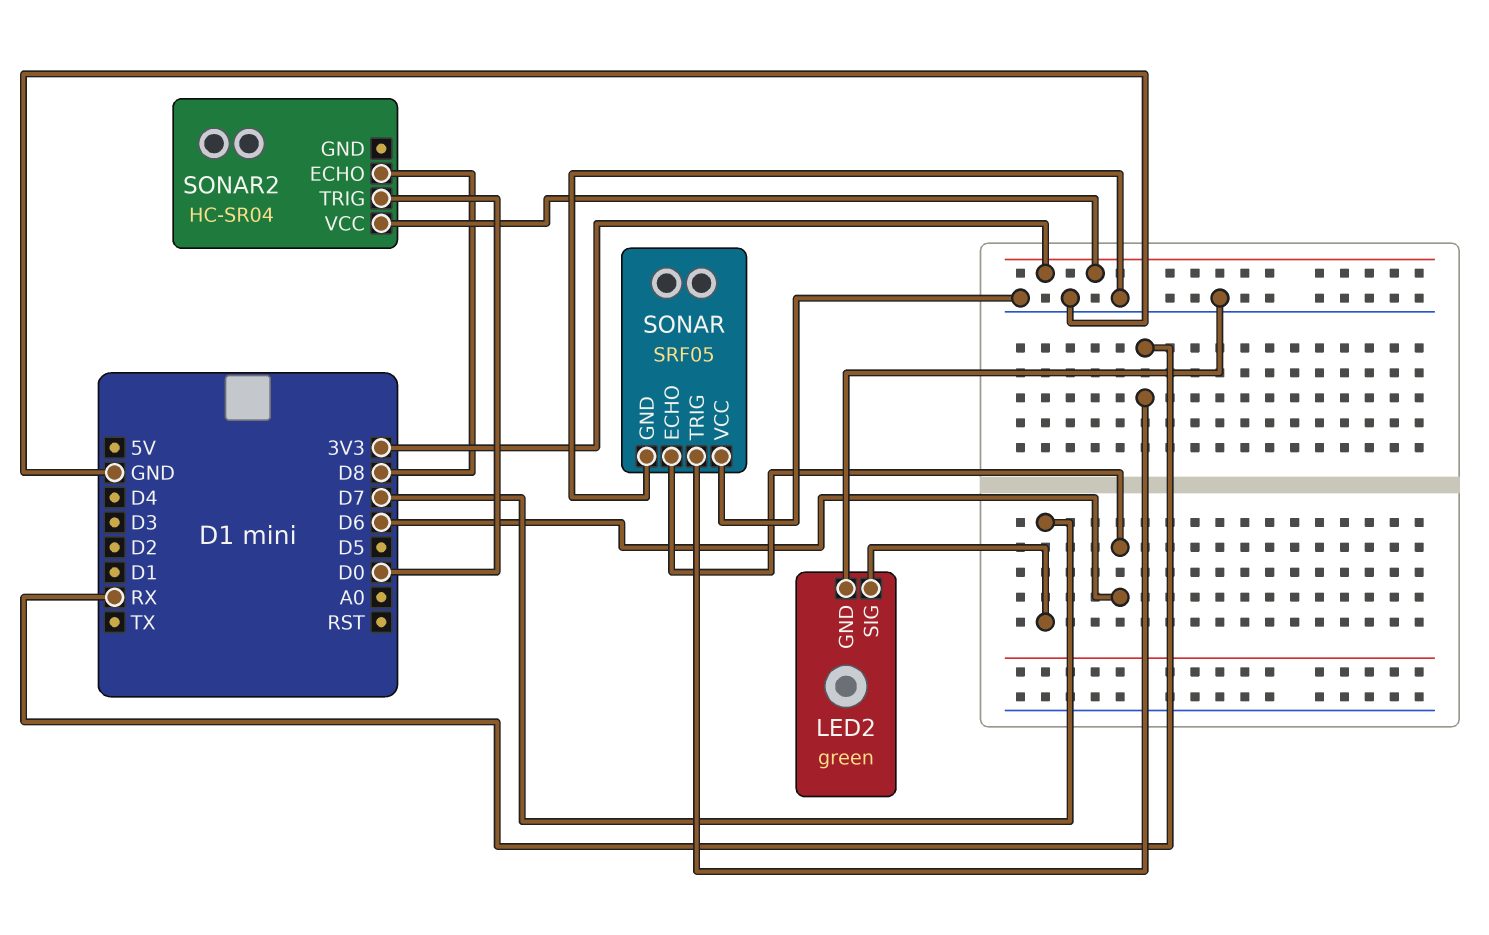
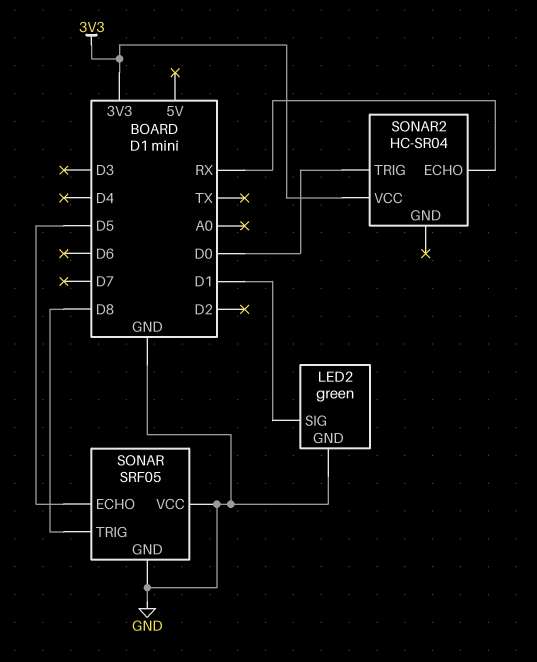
LED2 pin SIG: D7 -> D1
SONAR pin ECHO: D6 -> D5
SONAR pin TRIG: RX -> D8
SONAR2 pin ECHO: D8 -> RX

